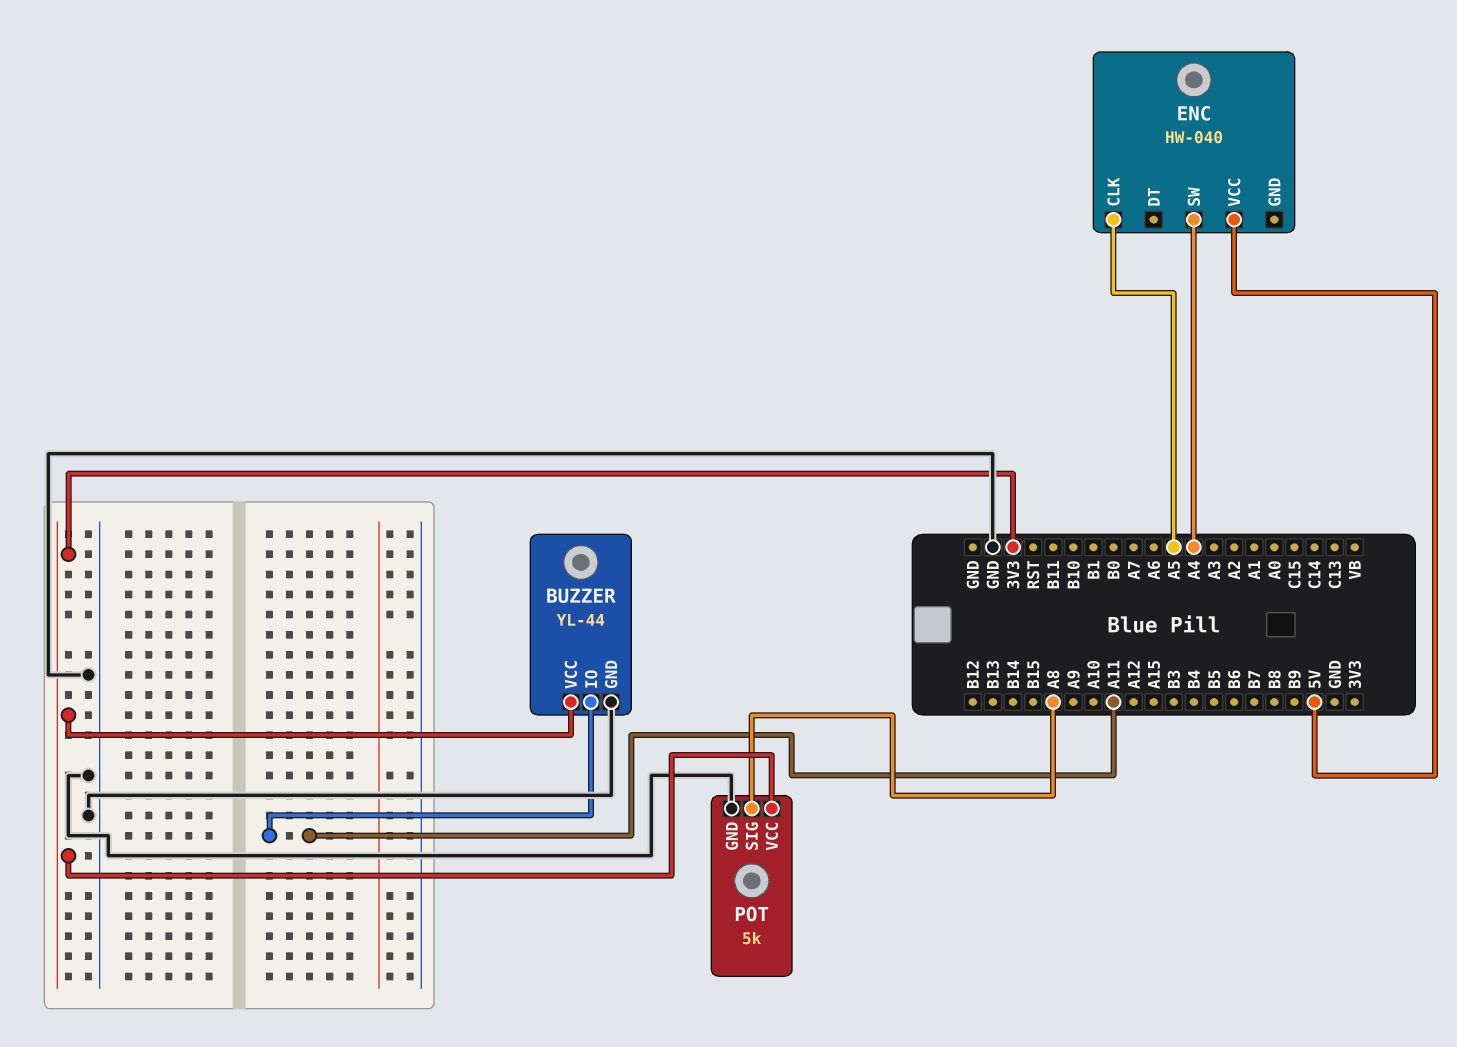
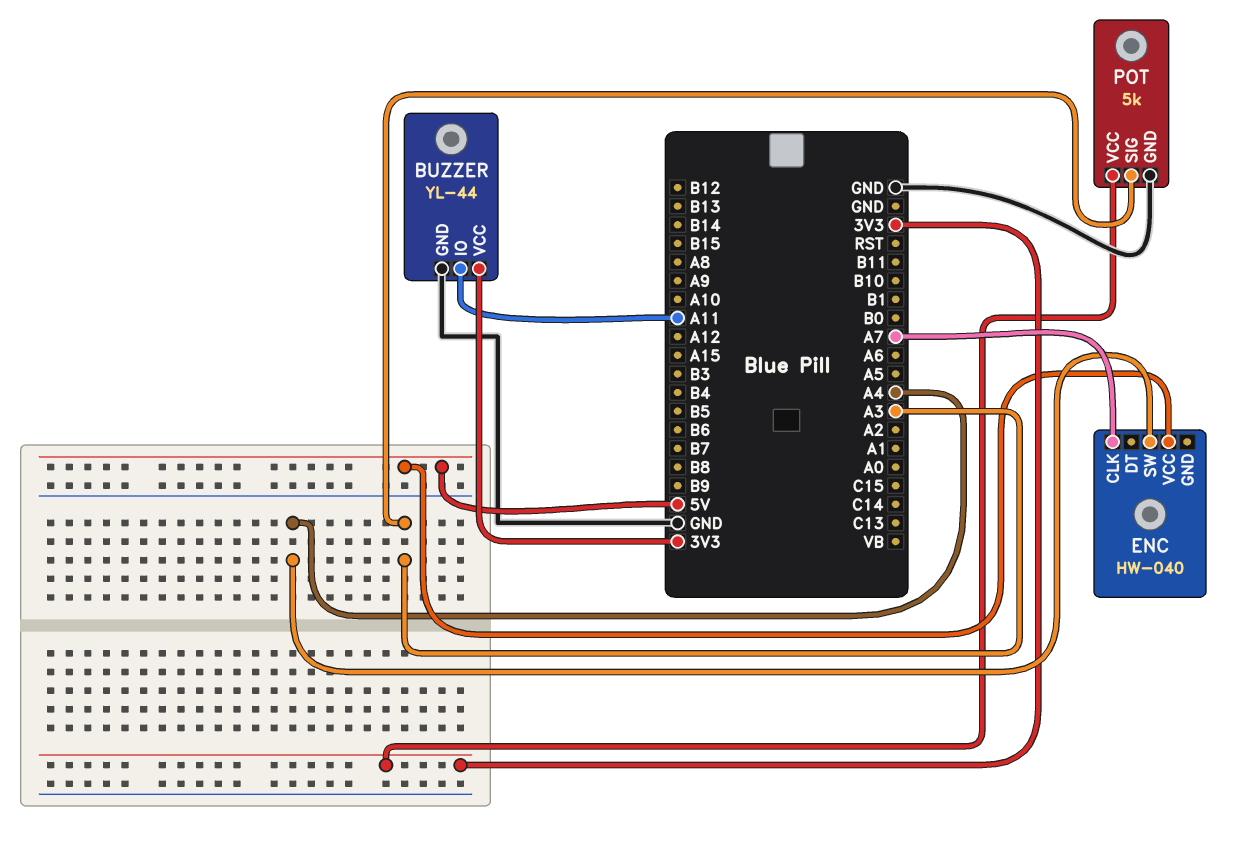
ENC pin CLK: A5 -> A7
POT pin SIG: A8 -> A3

